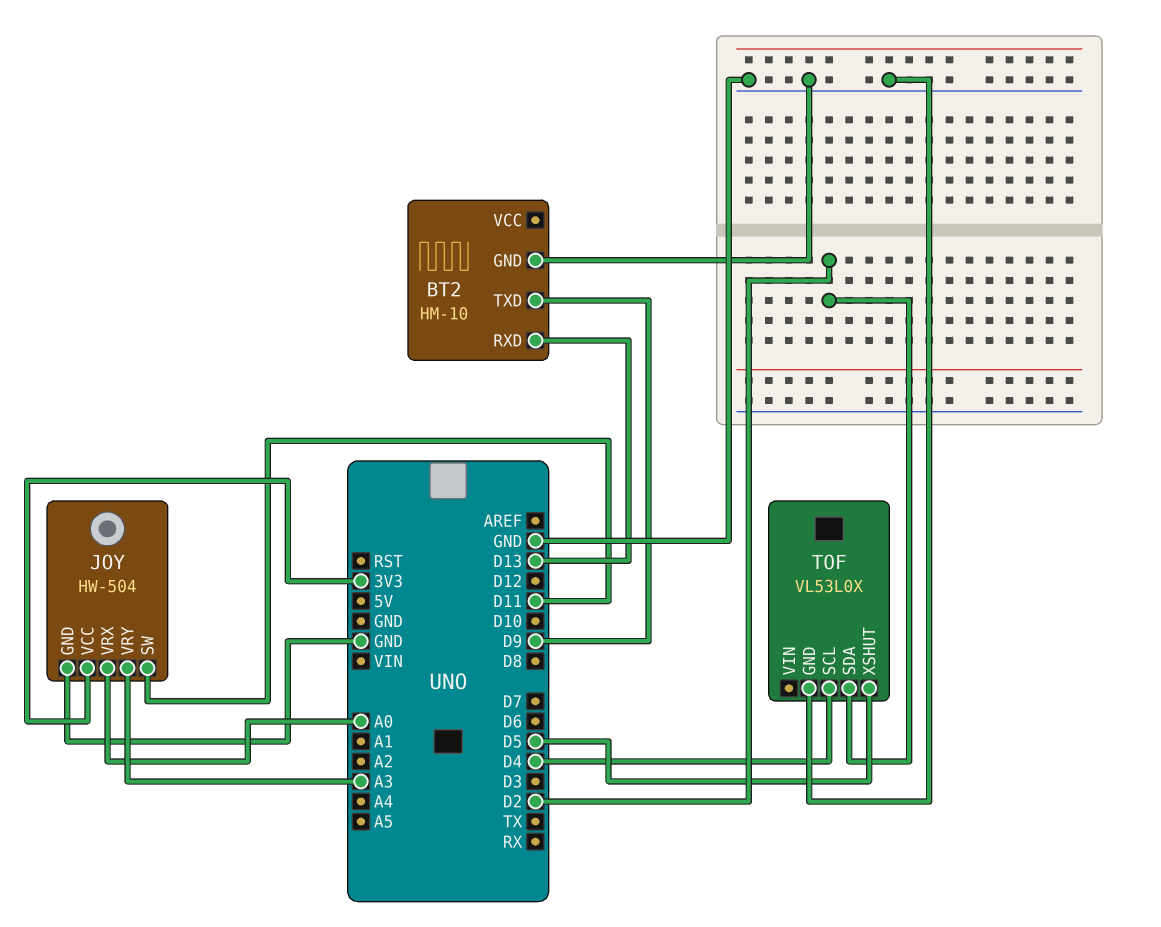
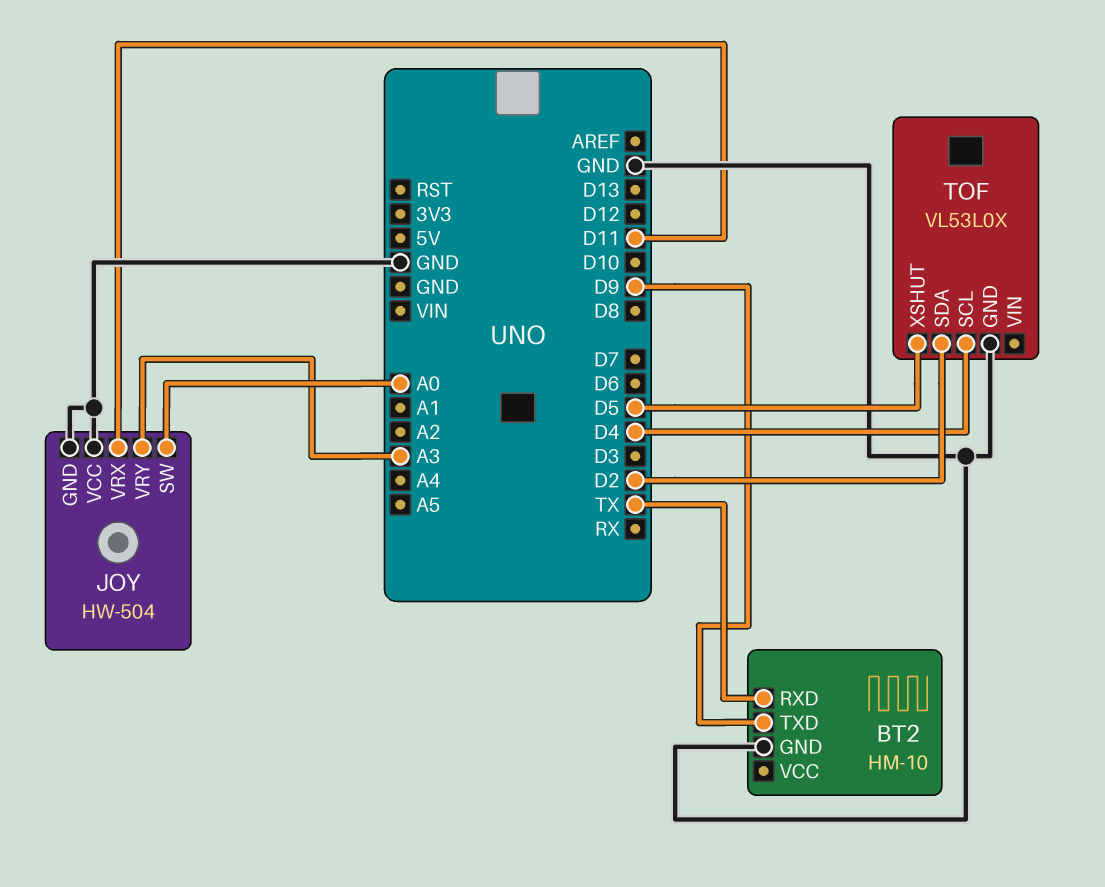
BT2 pin RXD: D13 -> TX
JOY pin SW: D11 -> A0
JOY pin VCC: 3V3 -> GND
JOY pin VRX: A0 -> D11

